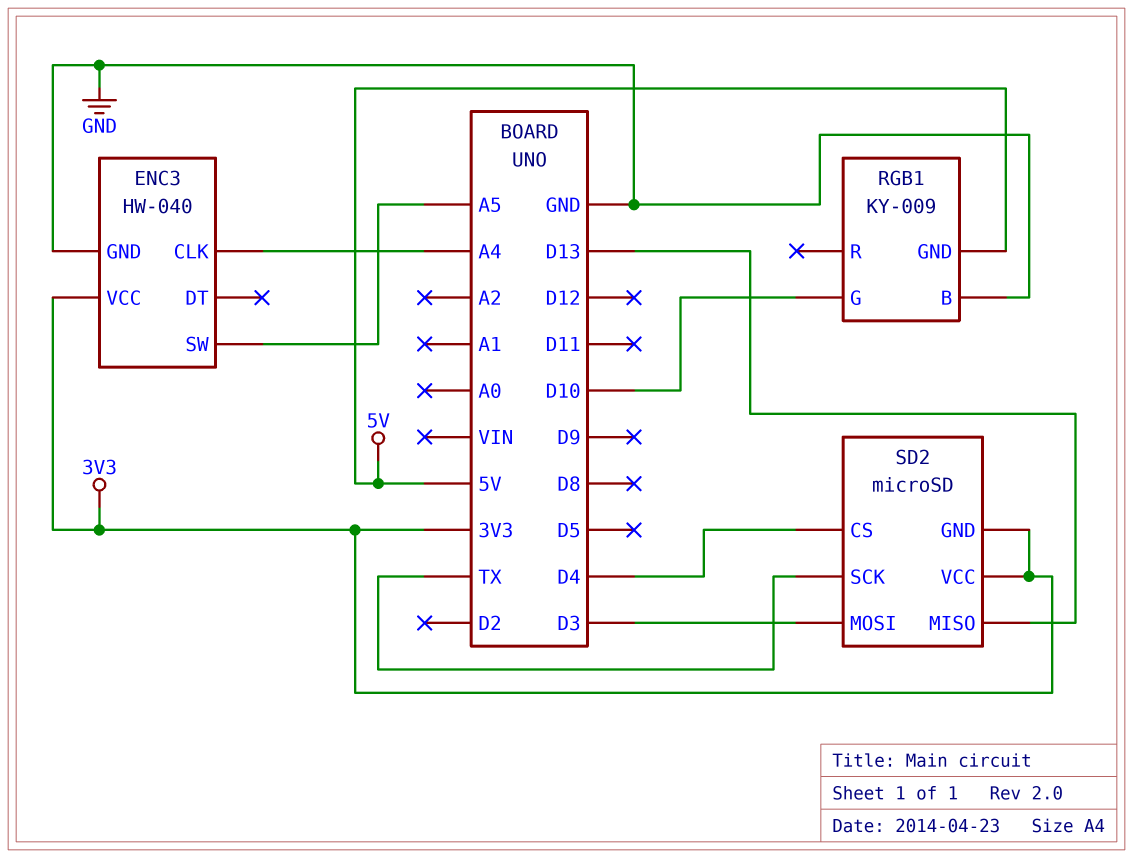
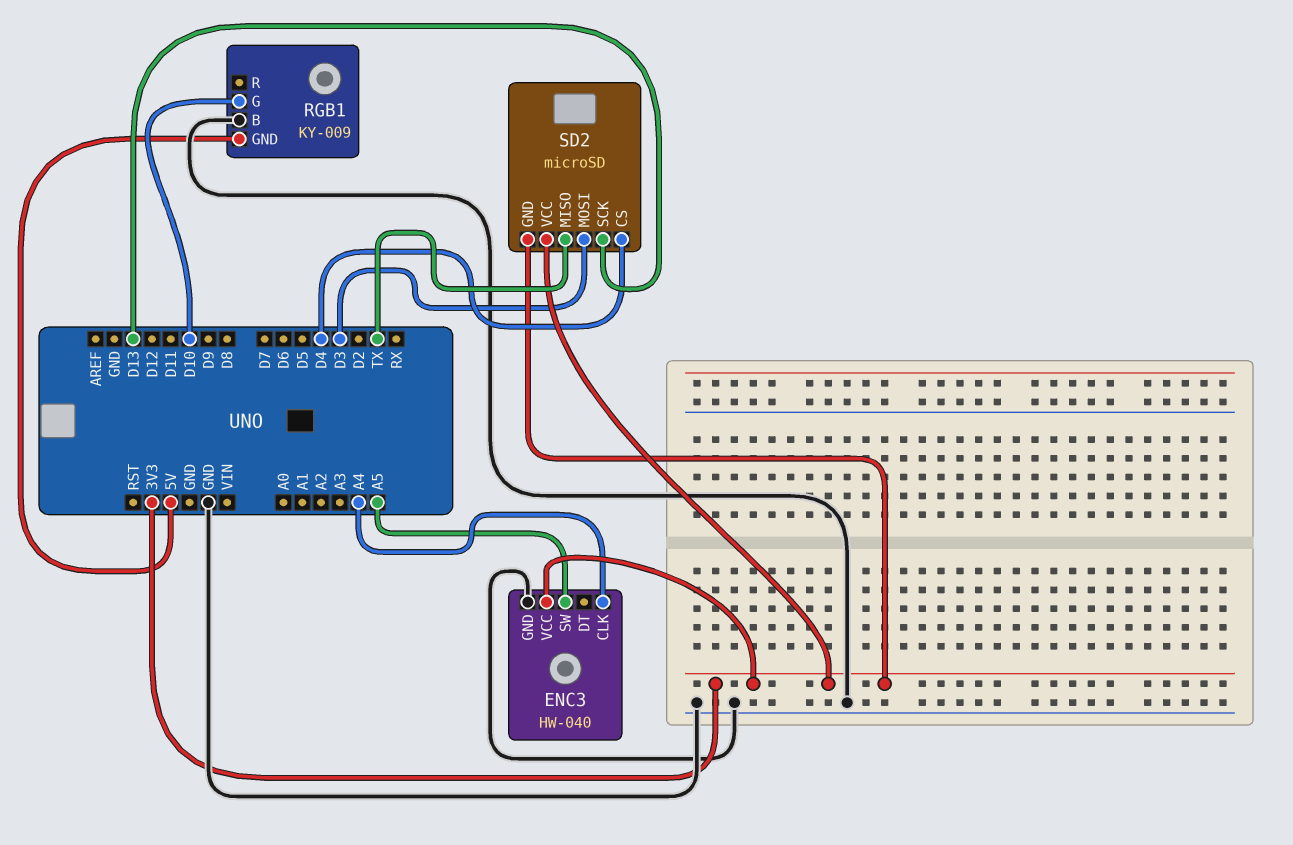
SD2 pin MISO: D13 -> TX
SD2 pin SCK: TX -> D13

